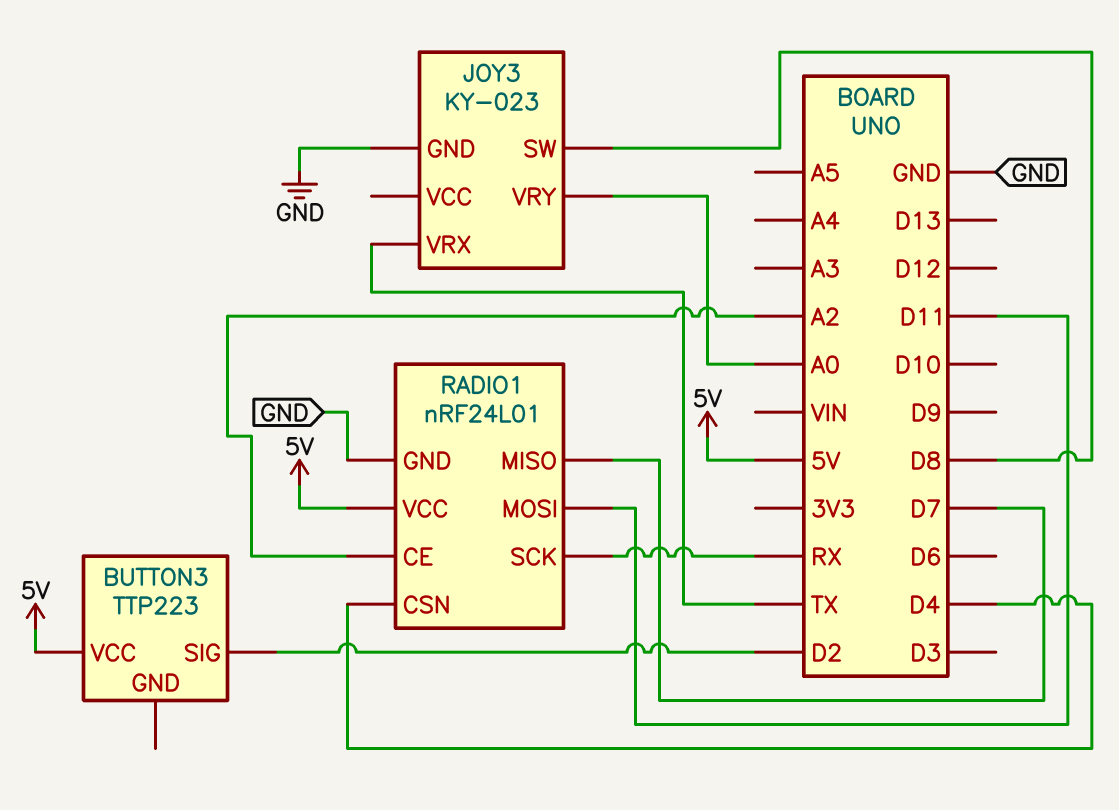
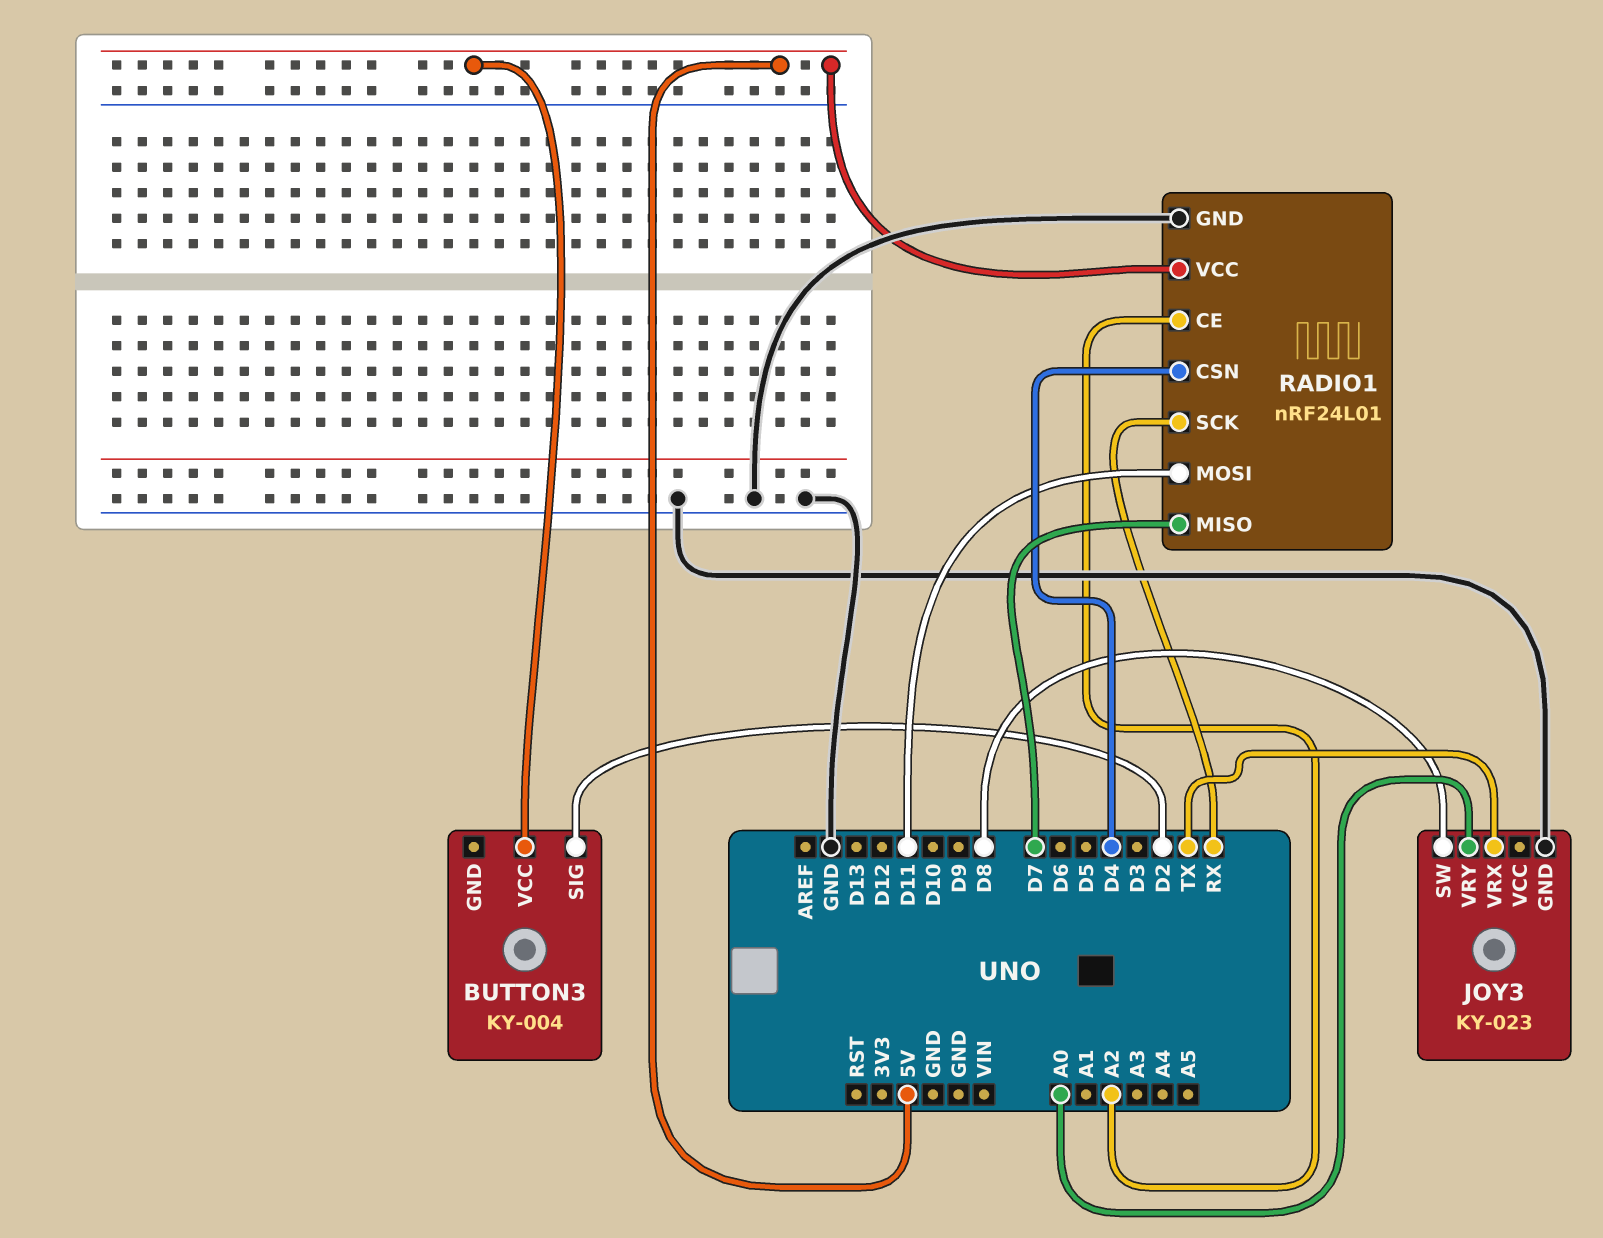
BUTTON3: TTP223 -> KY-004

